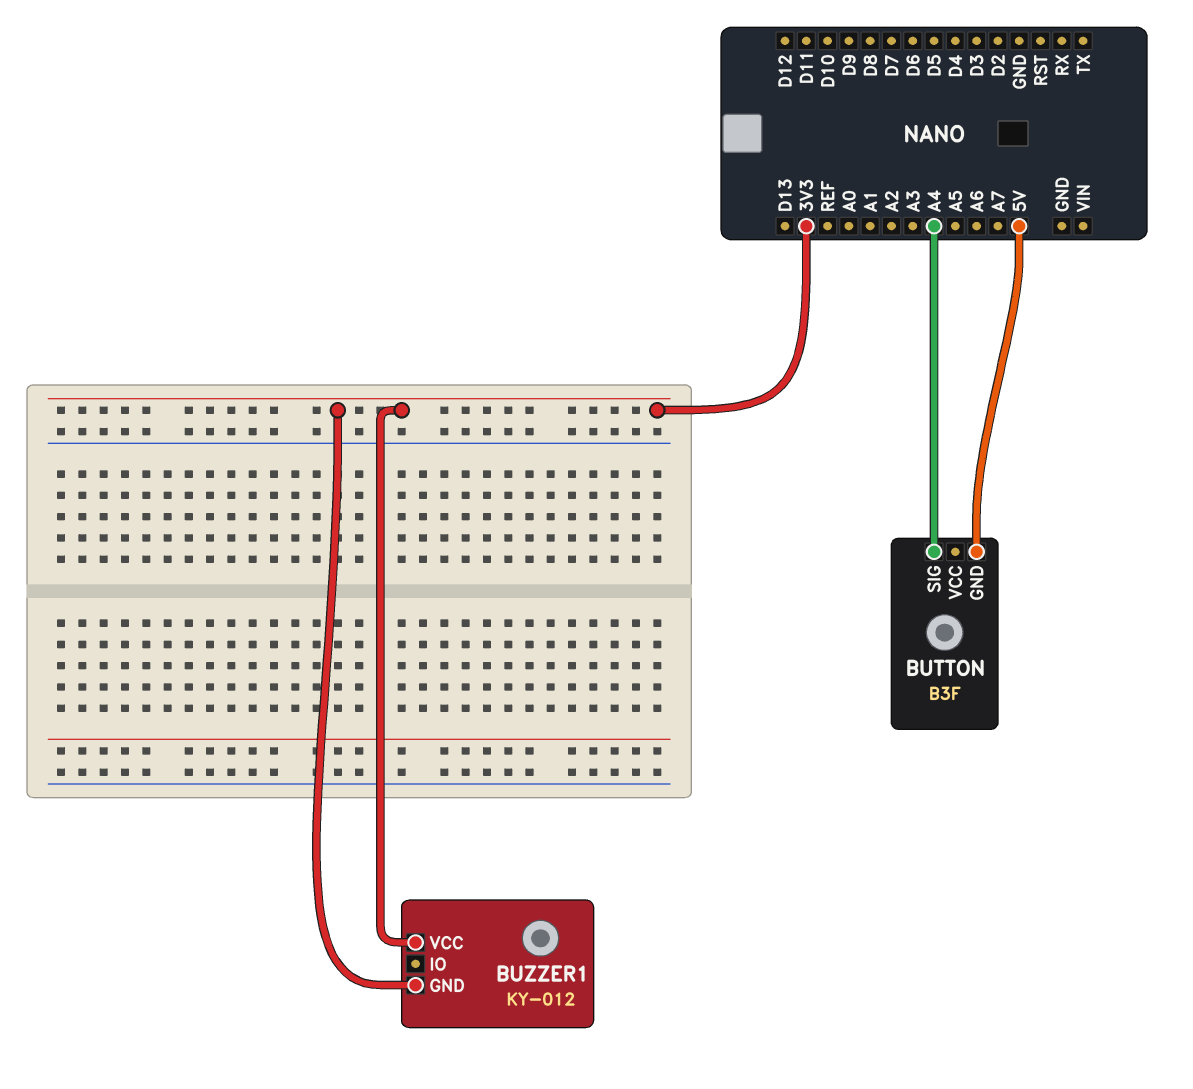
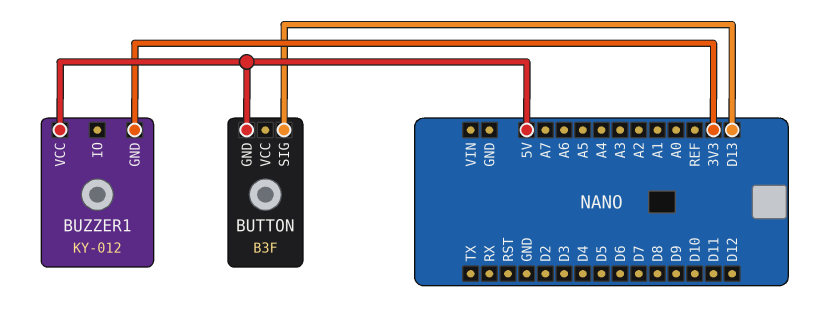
BUTTON pin SIG: A4 -> D13
BUZZER1 pin VCC: 3V3 -> 5V

